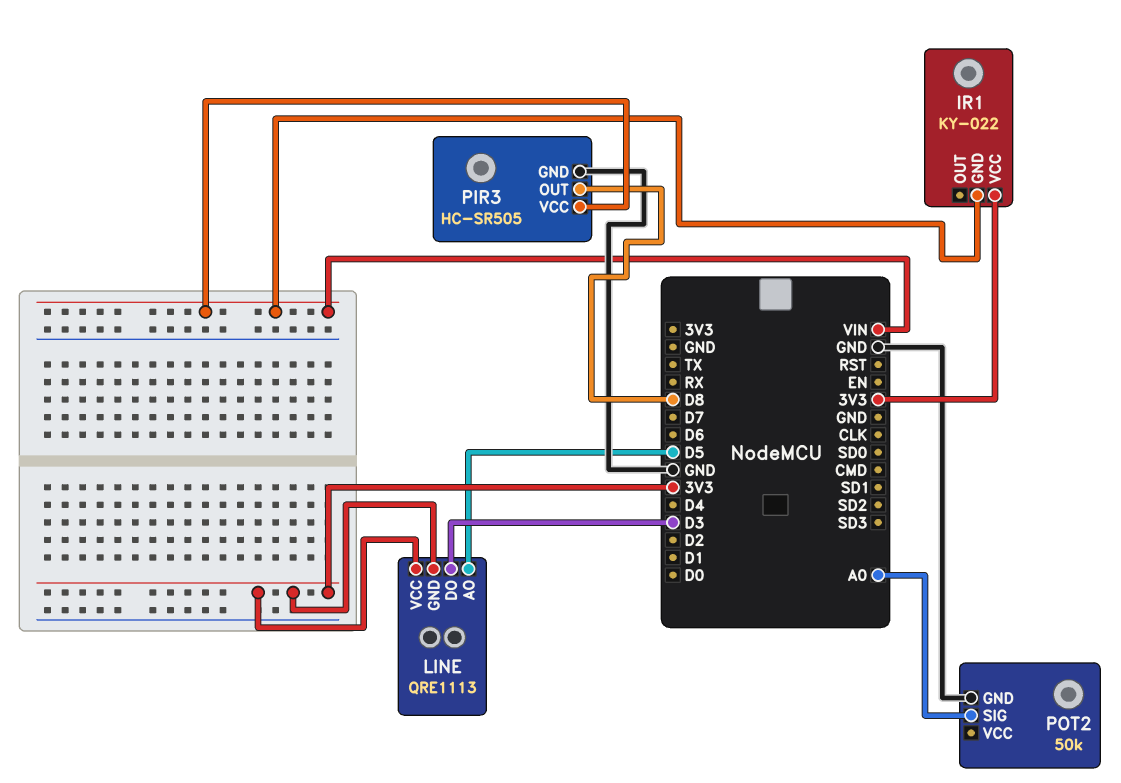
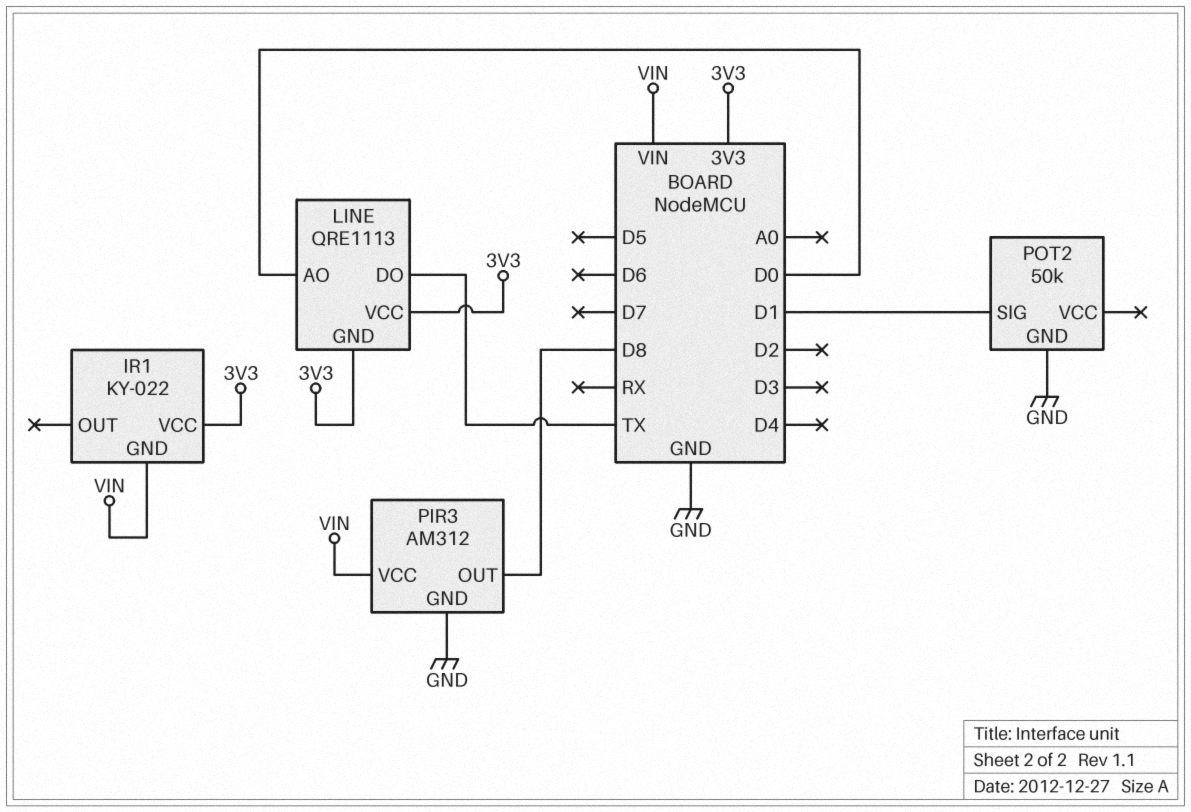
LINE pin AO: D5 -> D0
LINE pin DO: D3 -> TX
PIR3: HC-SR505 -> AM312
POT2 pin SIG: A0 -> D1

